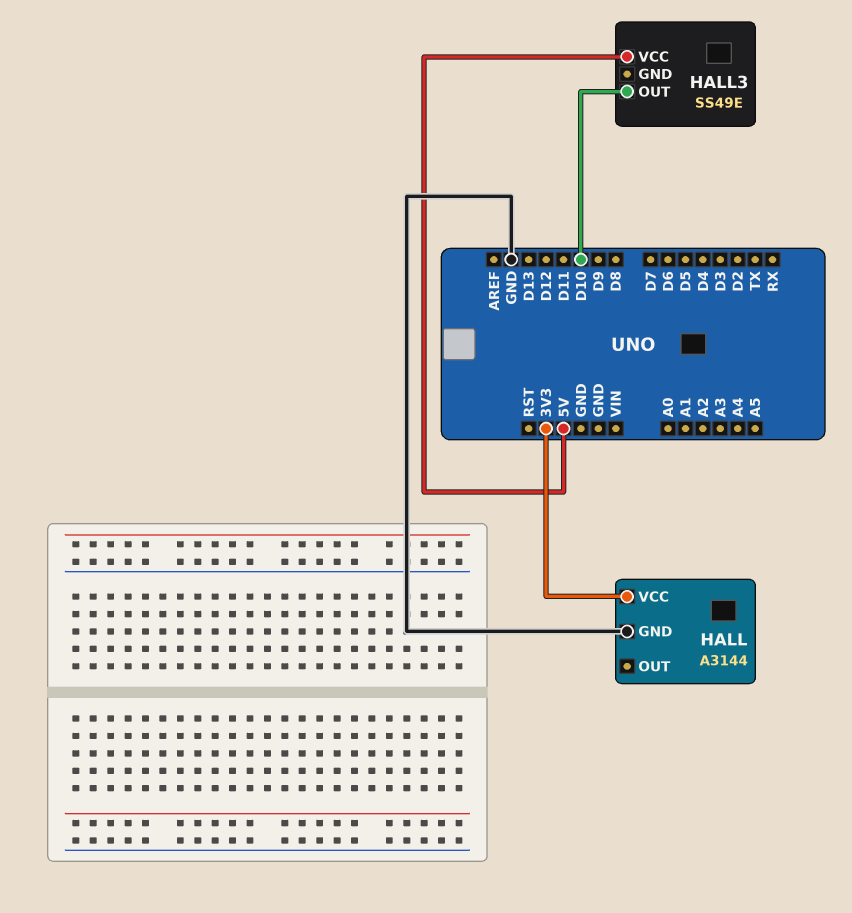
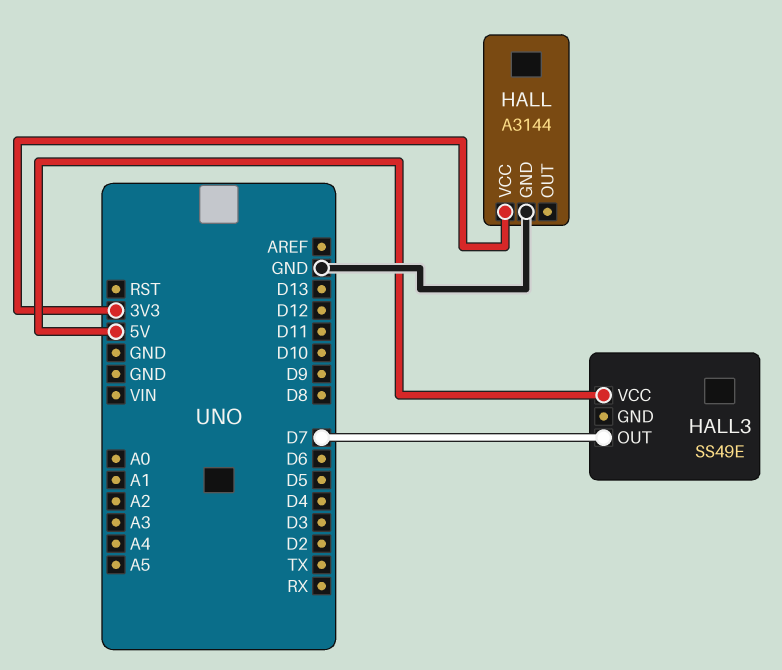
HALL3 pin OUT: D10 -> D7

